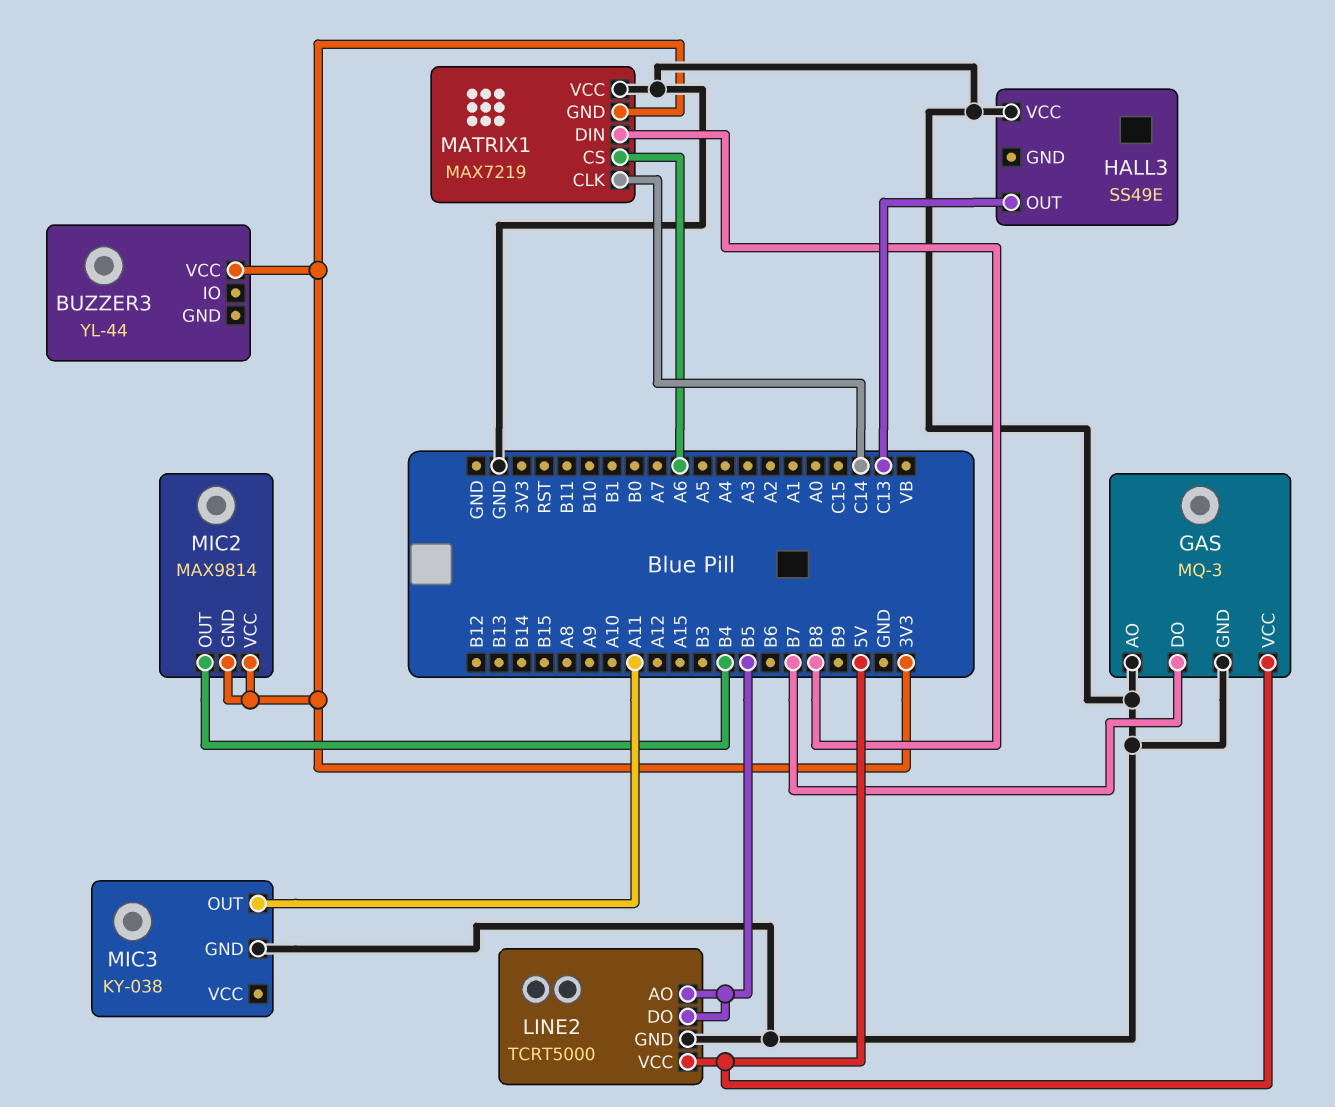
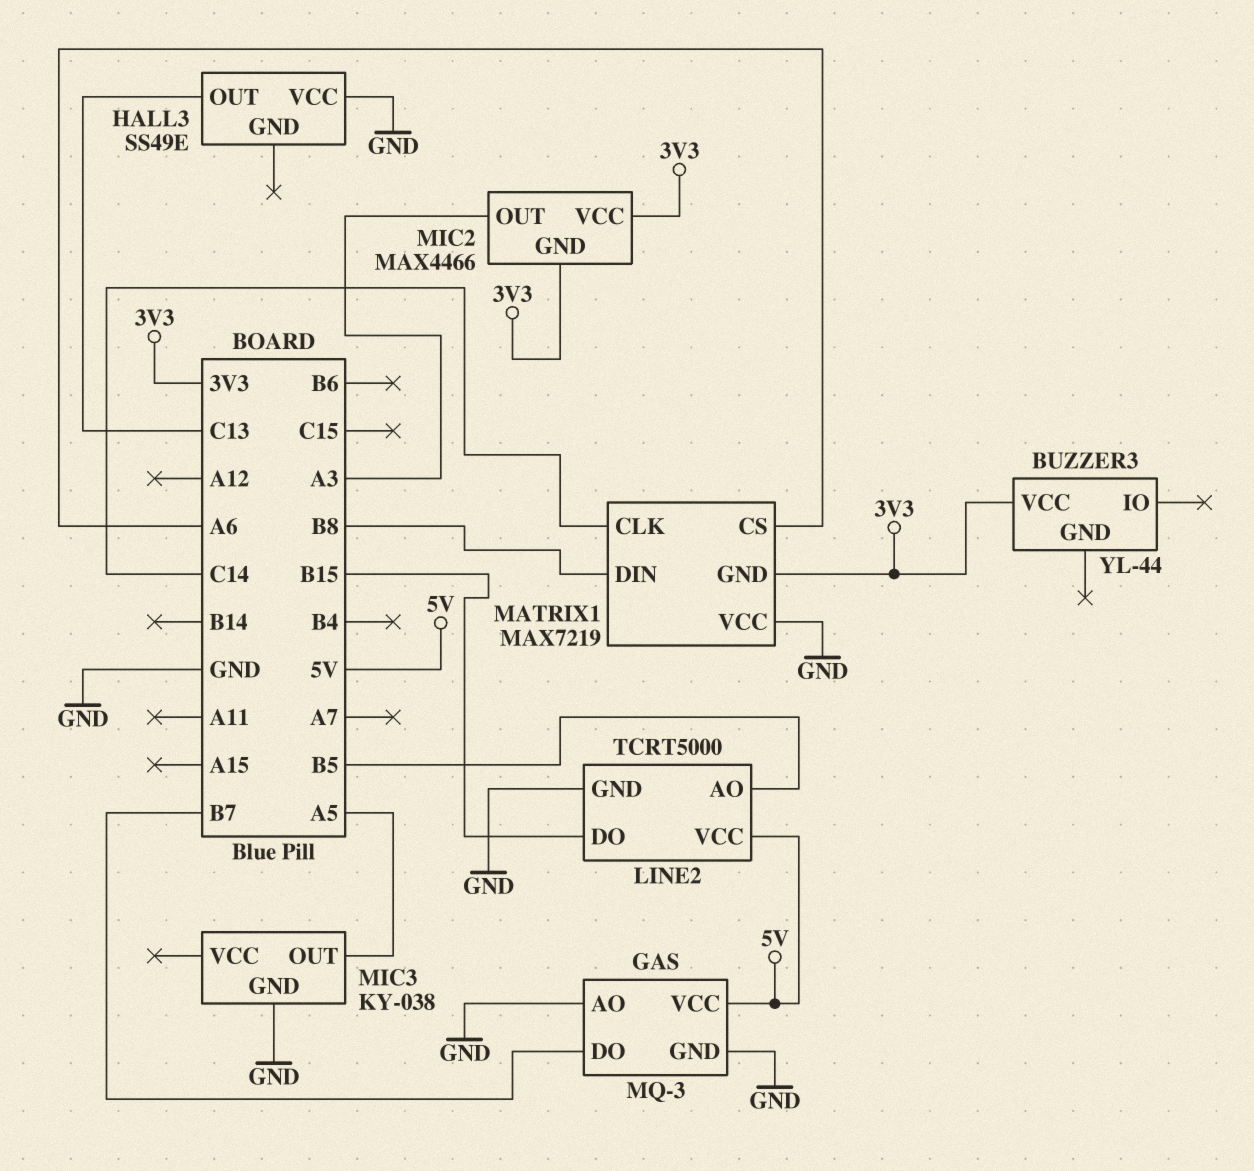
LINE2 pin DO: B5 -> B15
MIC2: MAX9814 -> MAX4466
MIC2 pin OUT: B4 -> A3
MIC3 pin OUT: A11 -> A5

